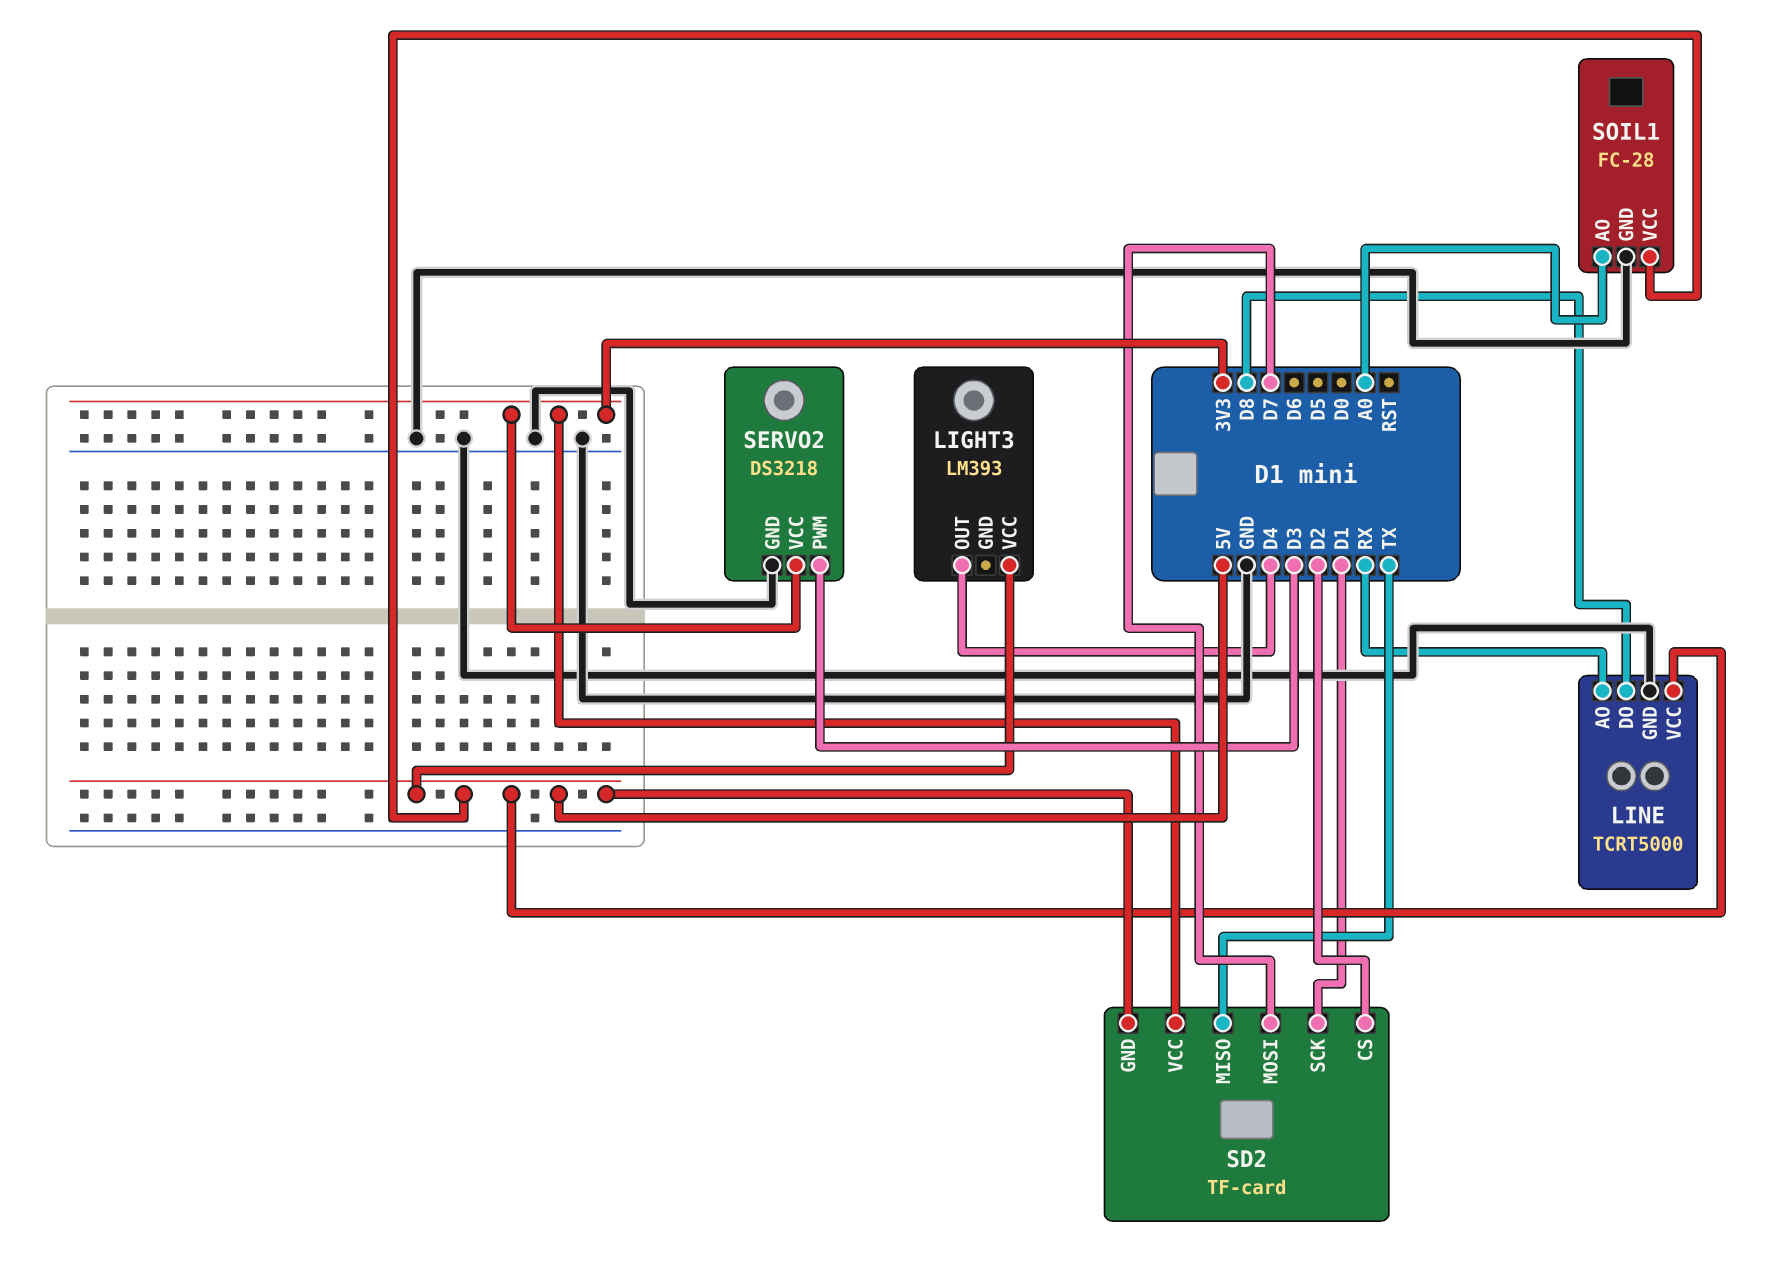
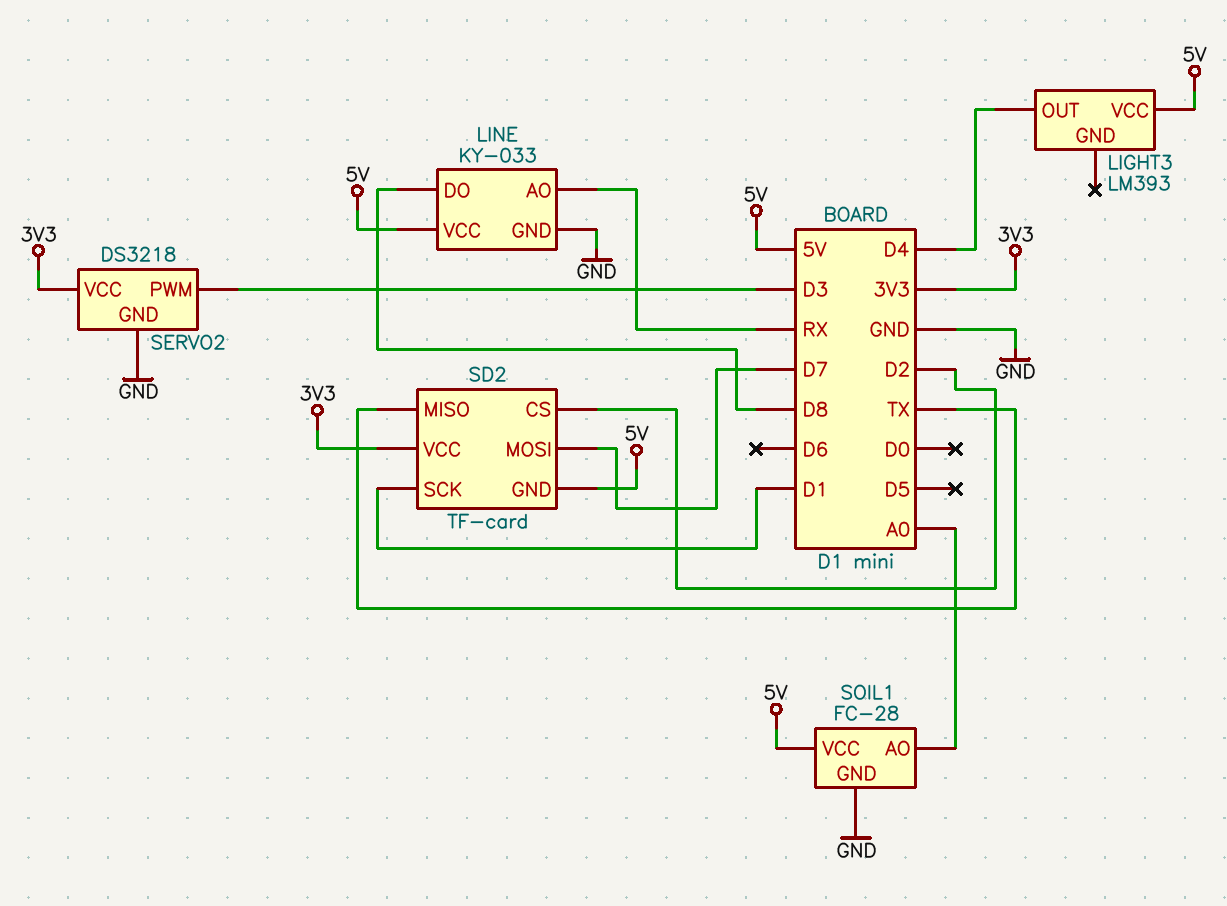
LINE: TCRT5000 -> KY-033

